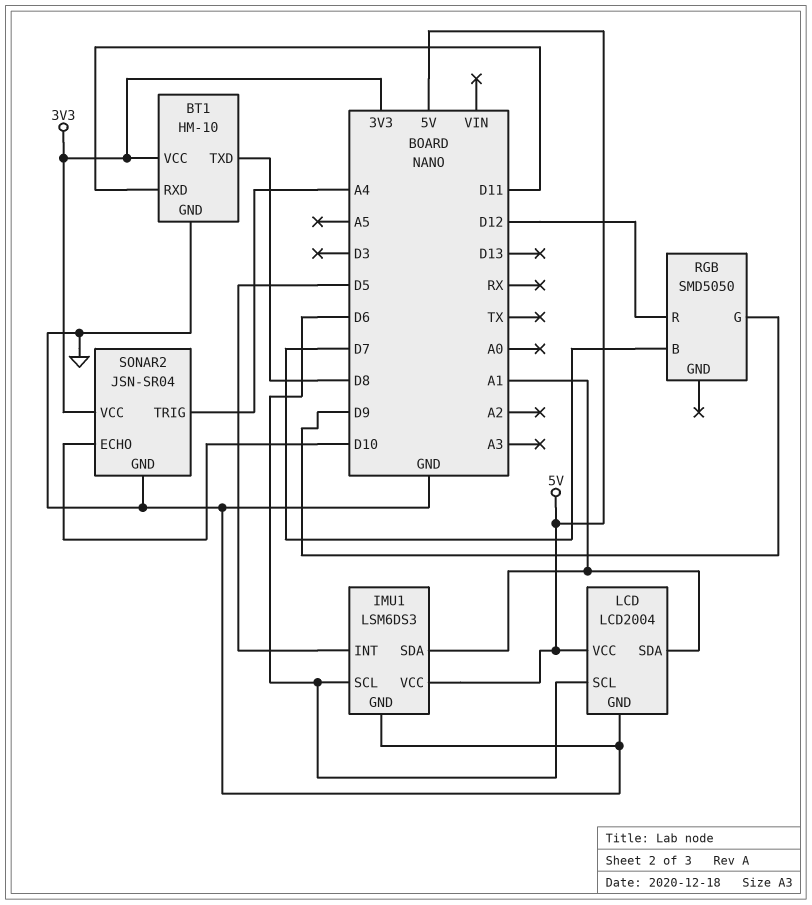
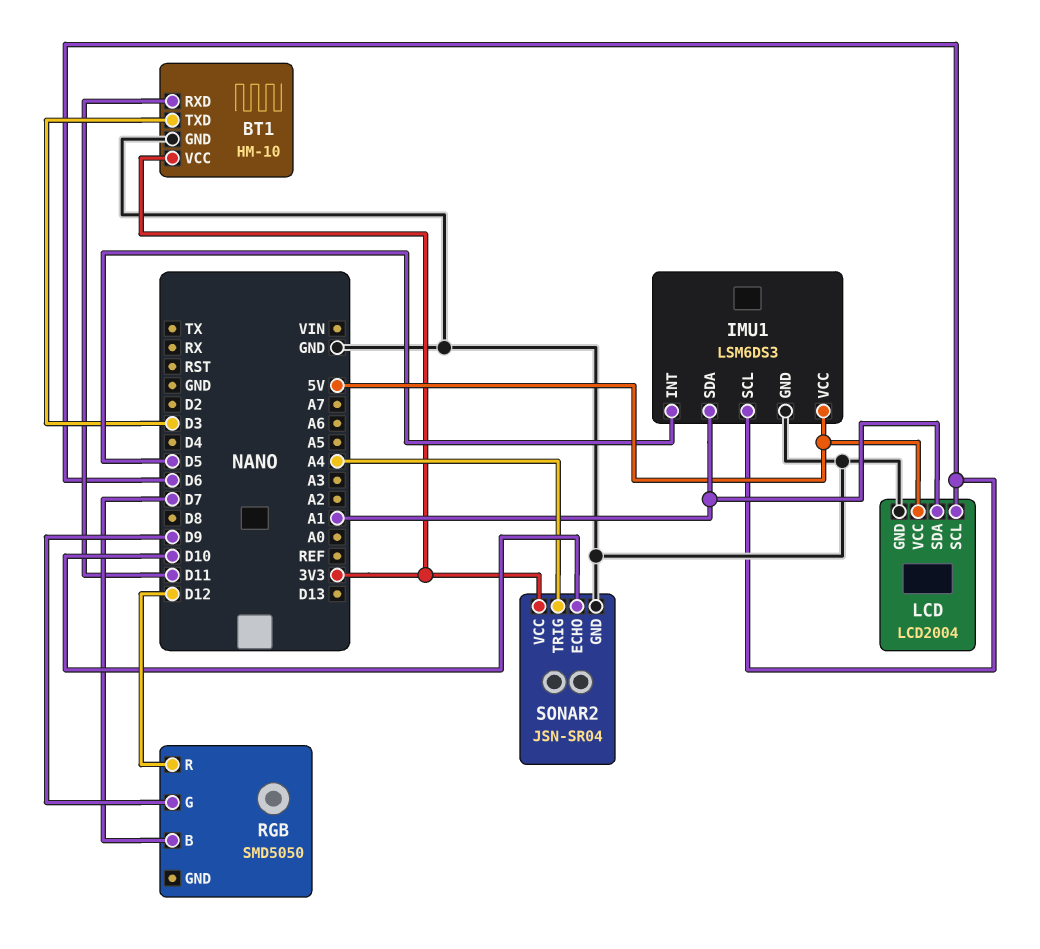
BT1 pin TXD: D8 -> D3

